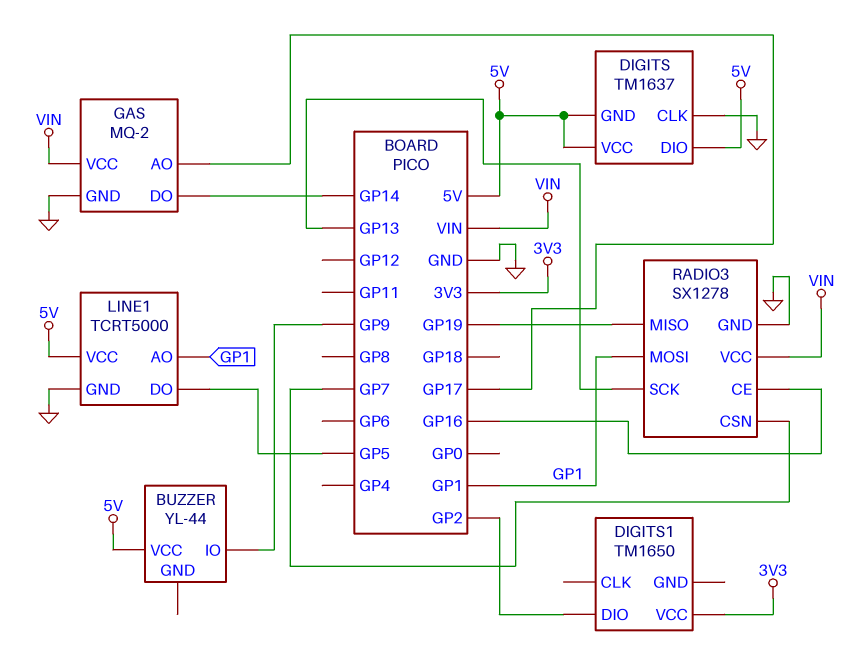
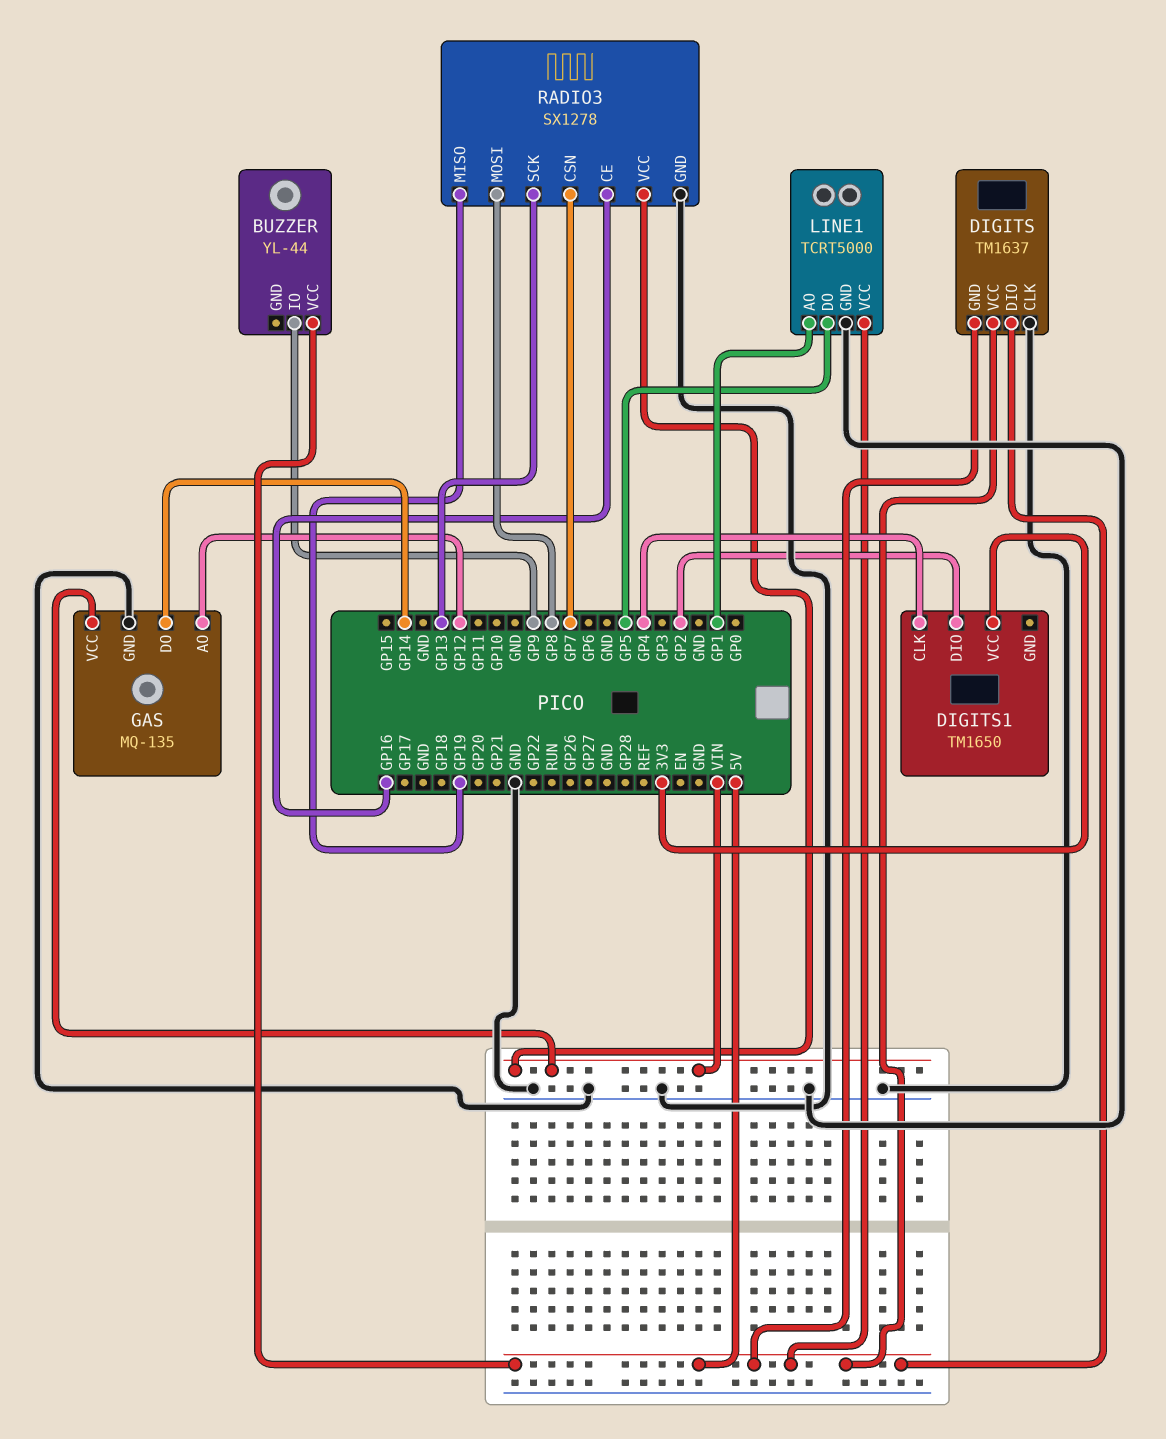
DIGITS1 pin CLK: none -> GP4
GAS: MQ-2 -> MQ-135
GAS pin AO: GP17 -> GP12
RADIO3 pin MOSI: GP1 -> GP8

